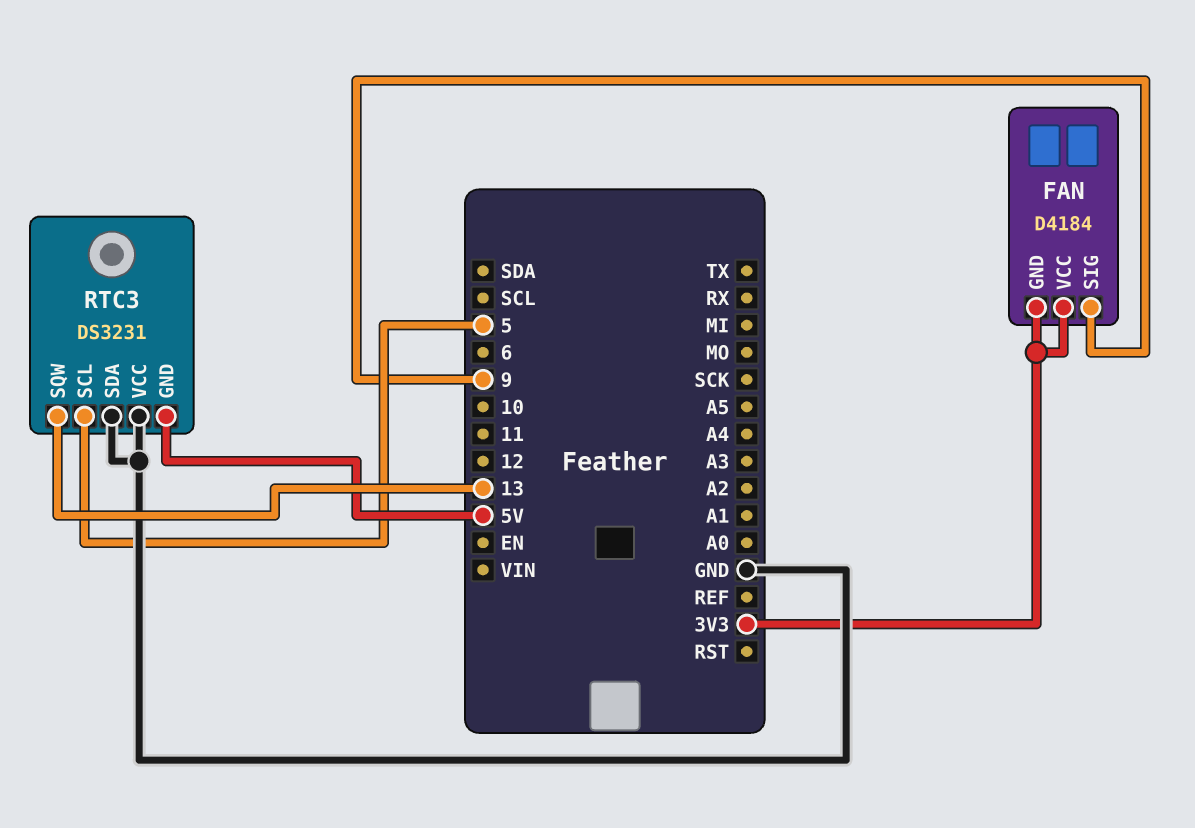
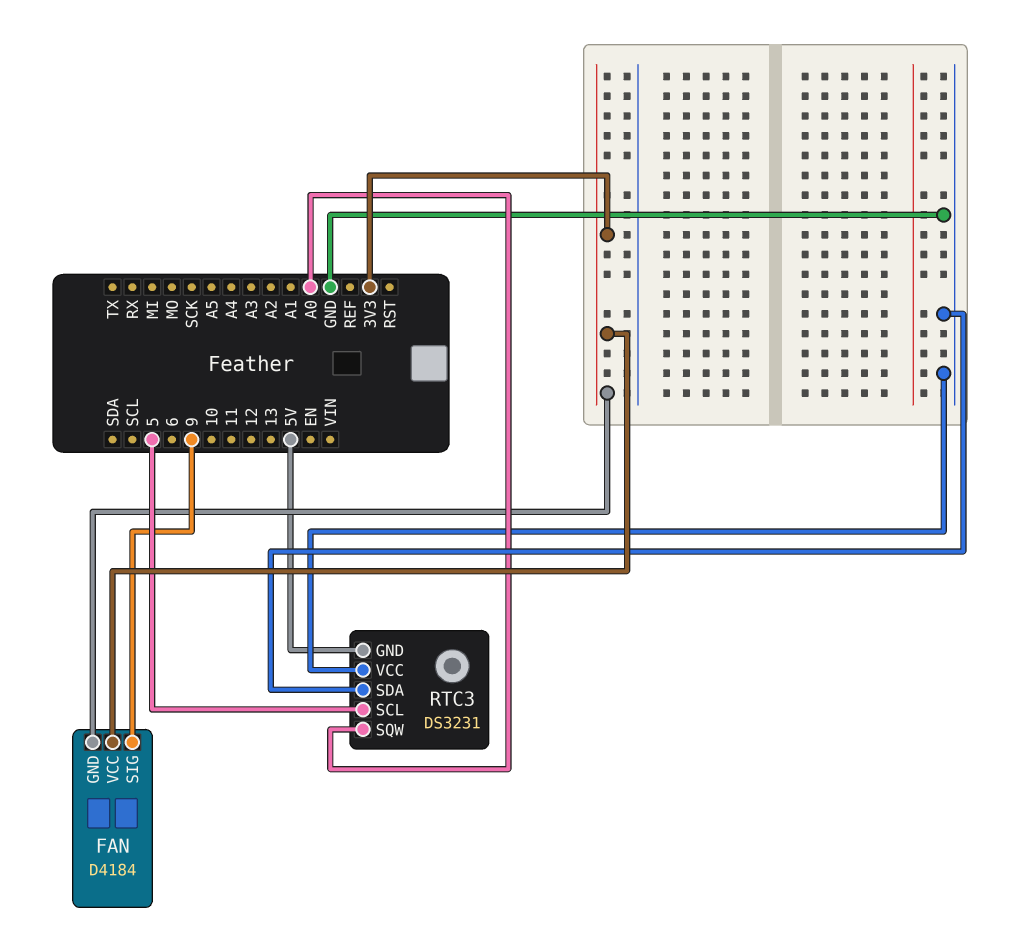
RTC3 pin SQW: 13 -> A0

